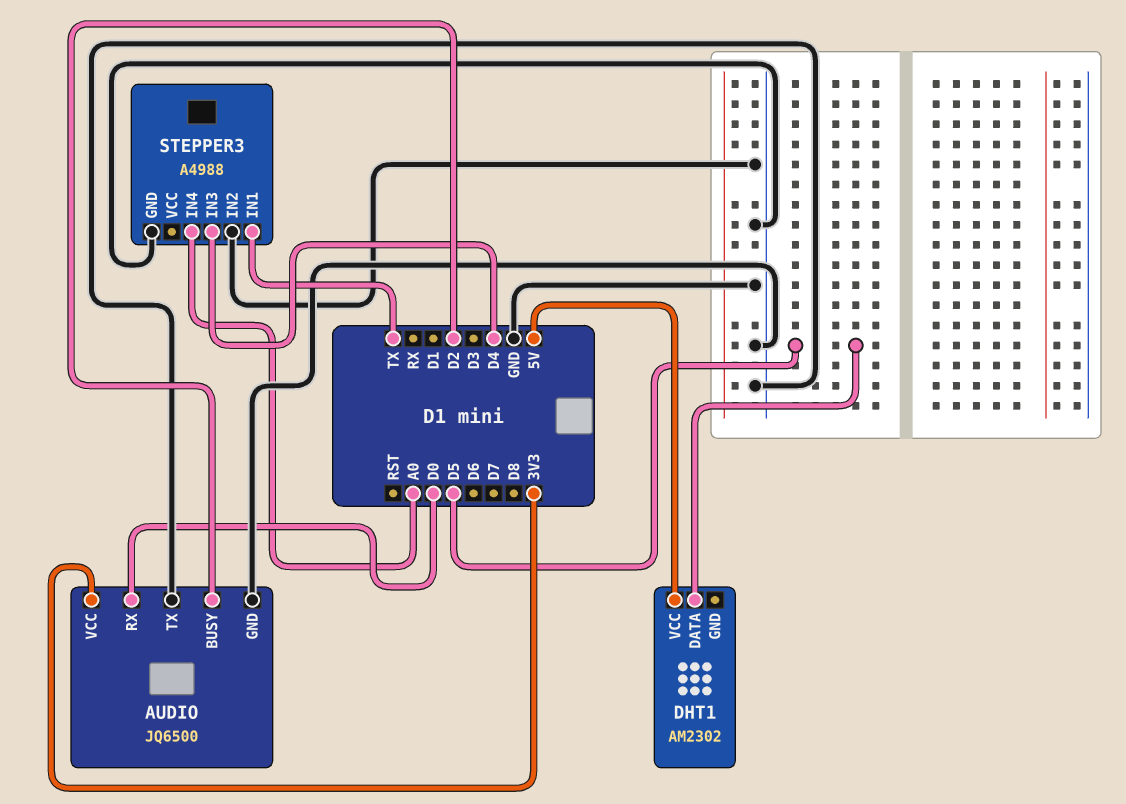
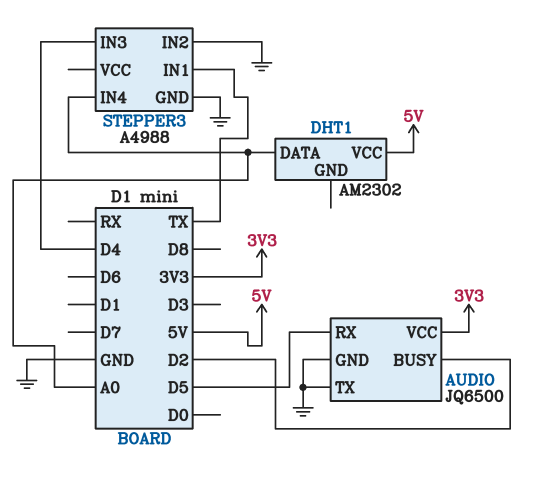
AUDIO pin RX: D0 -> D5
DHT1 pin DATA: D5 -> A0

